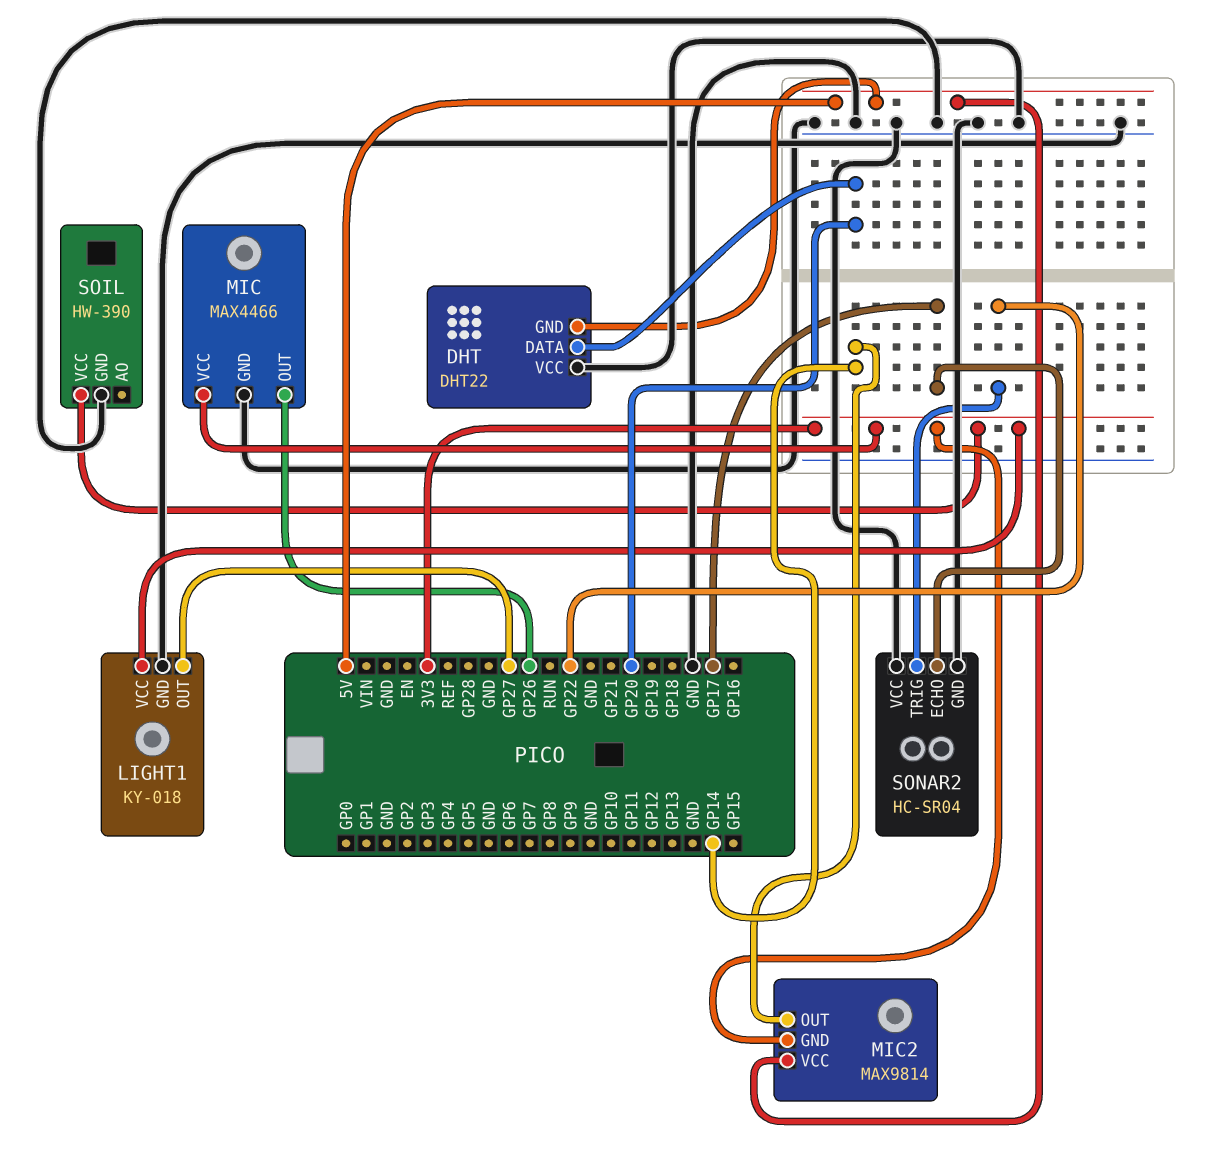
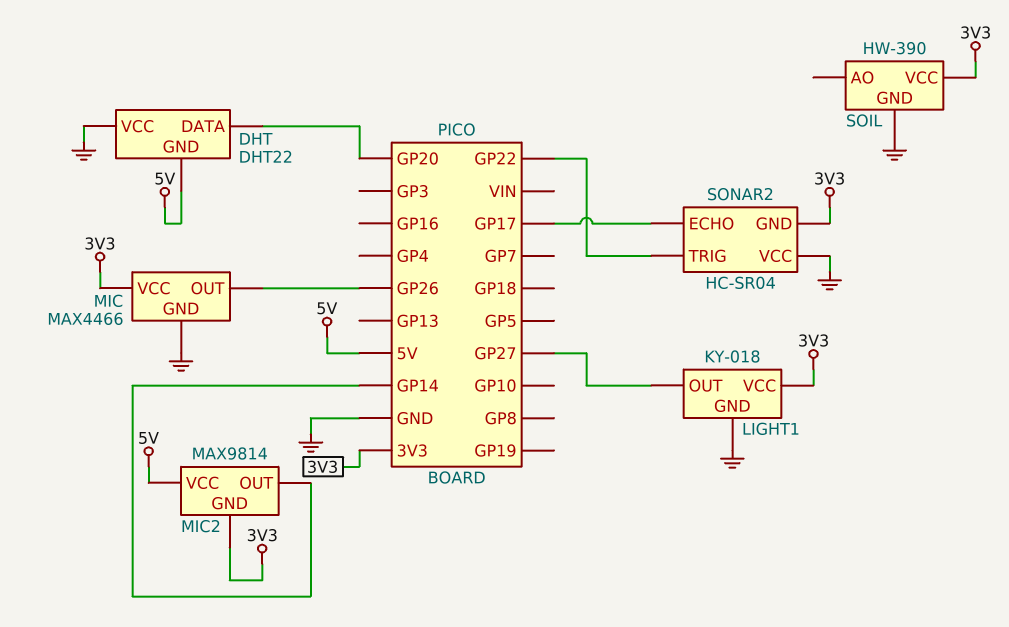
SONAR2 pin GND: GND -> 3V3

